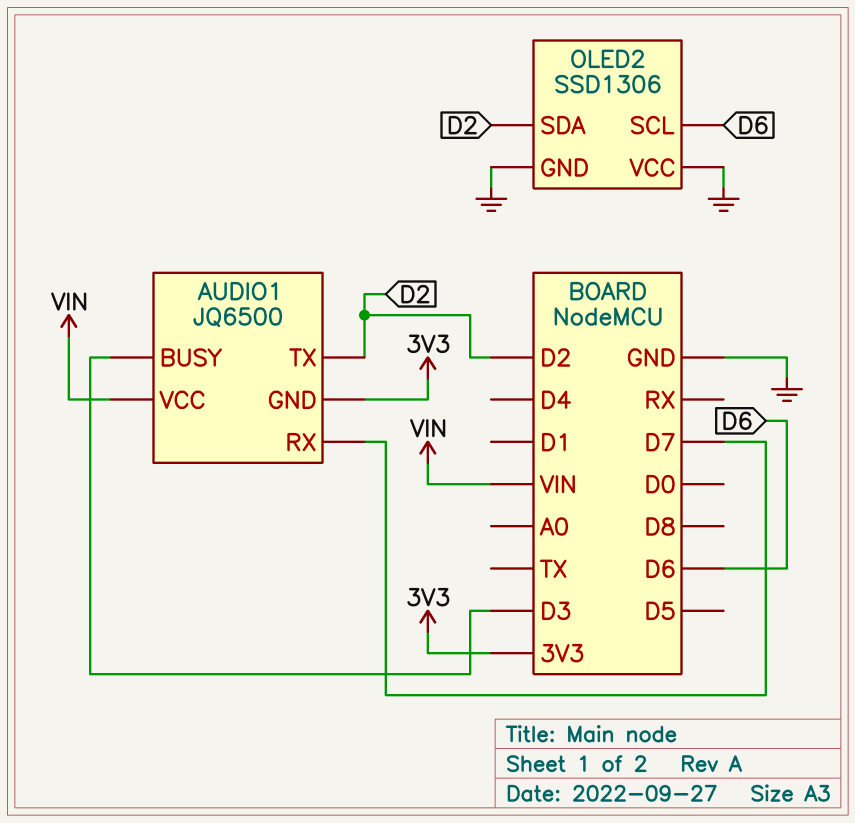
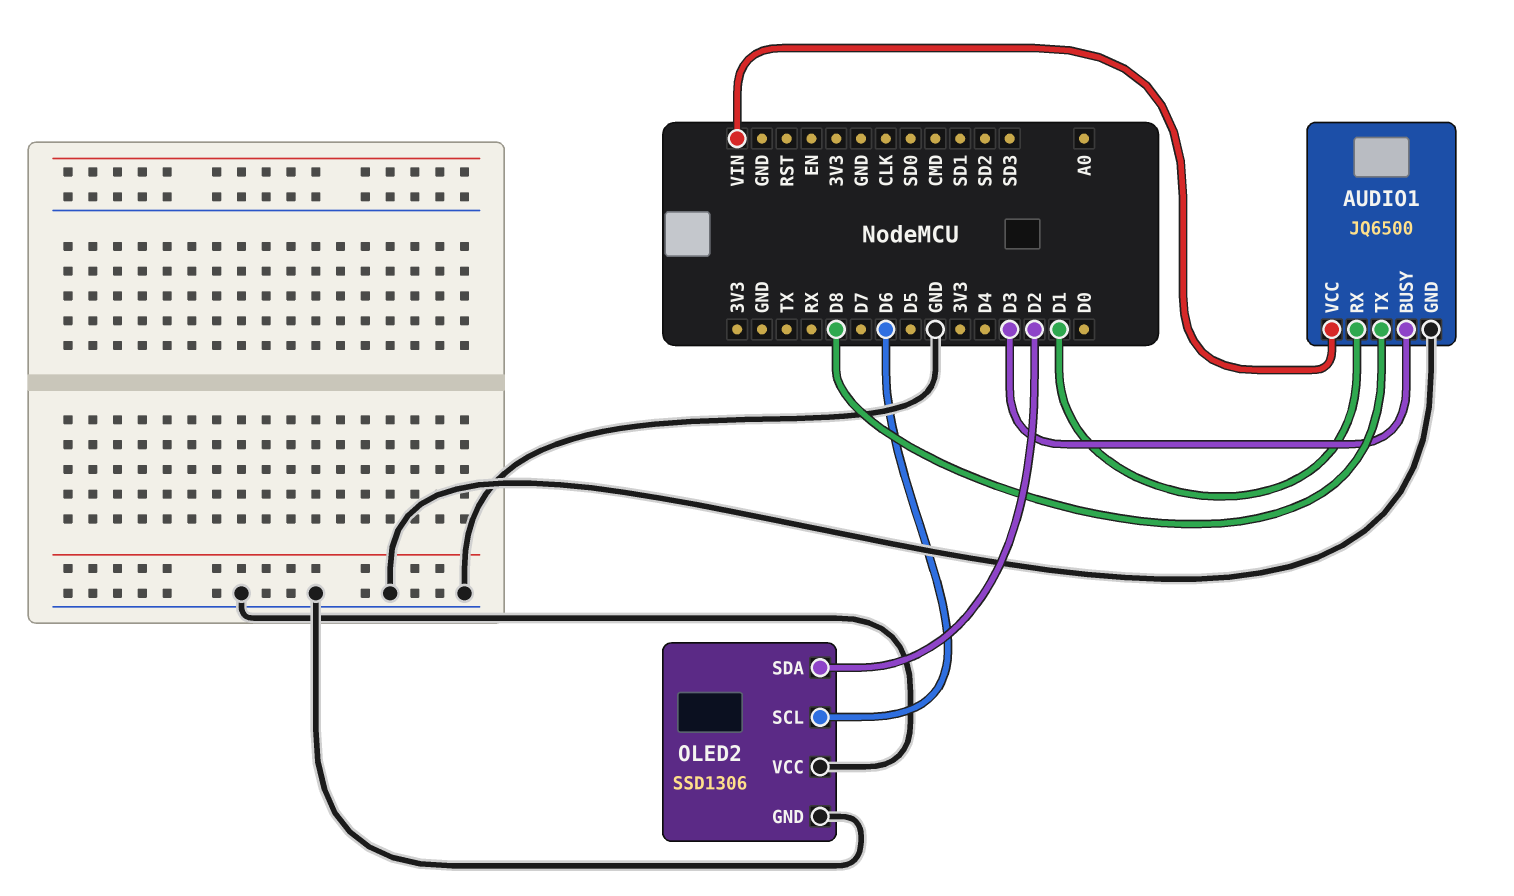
AUDIO1 pin GND: 3V3 -> GND
AUDIO1 pin RX: D7 -> D1
AUDIO1 pin TX: D2 -> D8

